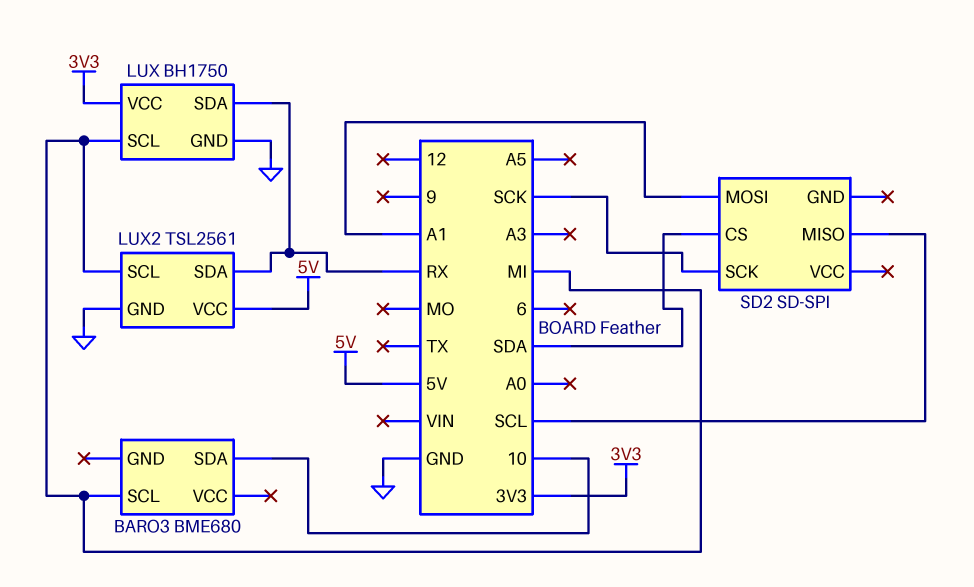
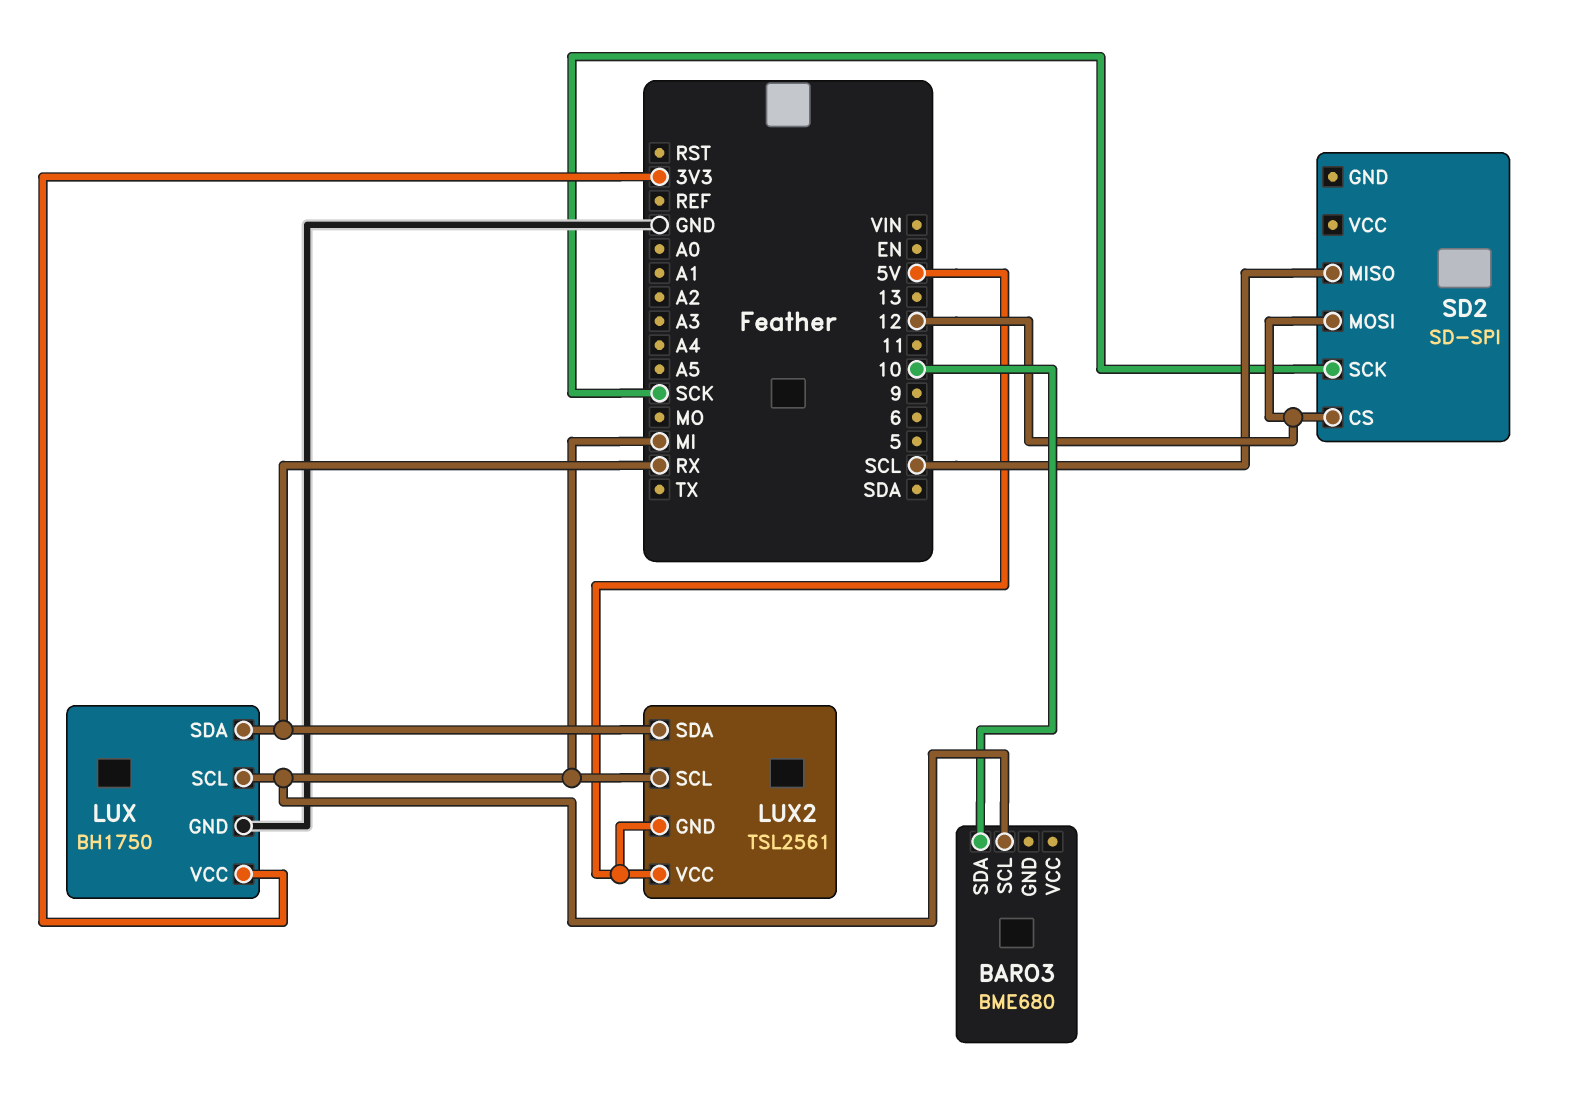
LUX2 pin GND: GND -> 5V
SD2 pin CS: SDA -> 12
SD2 pin MOSI: A1 -> 12

